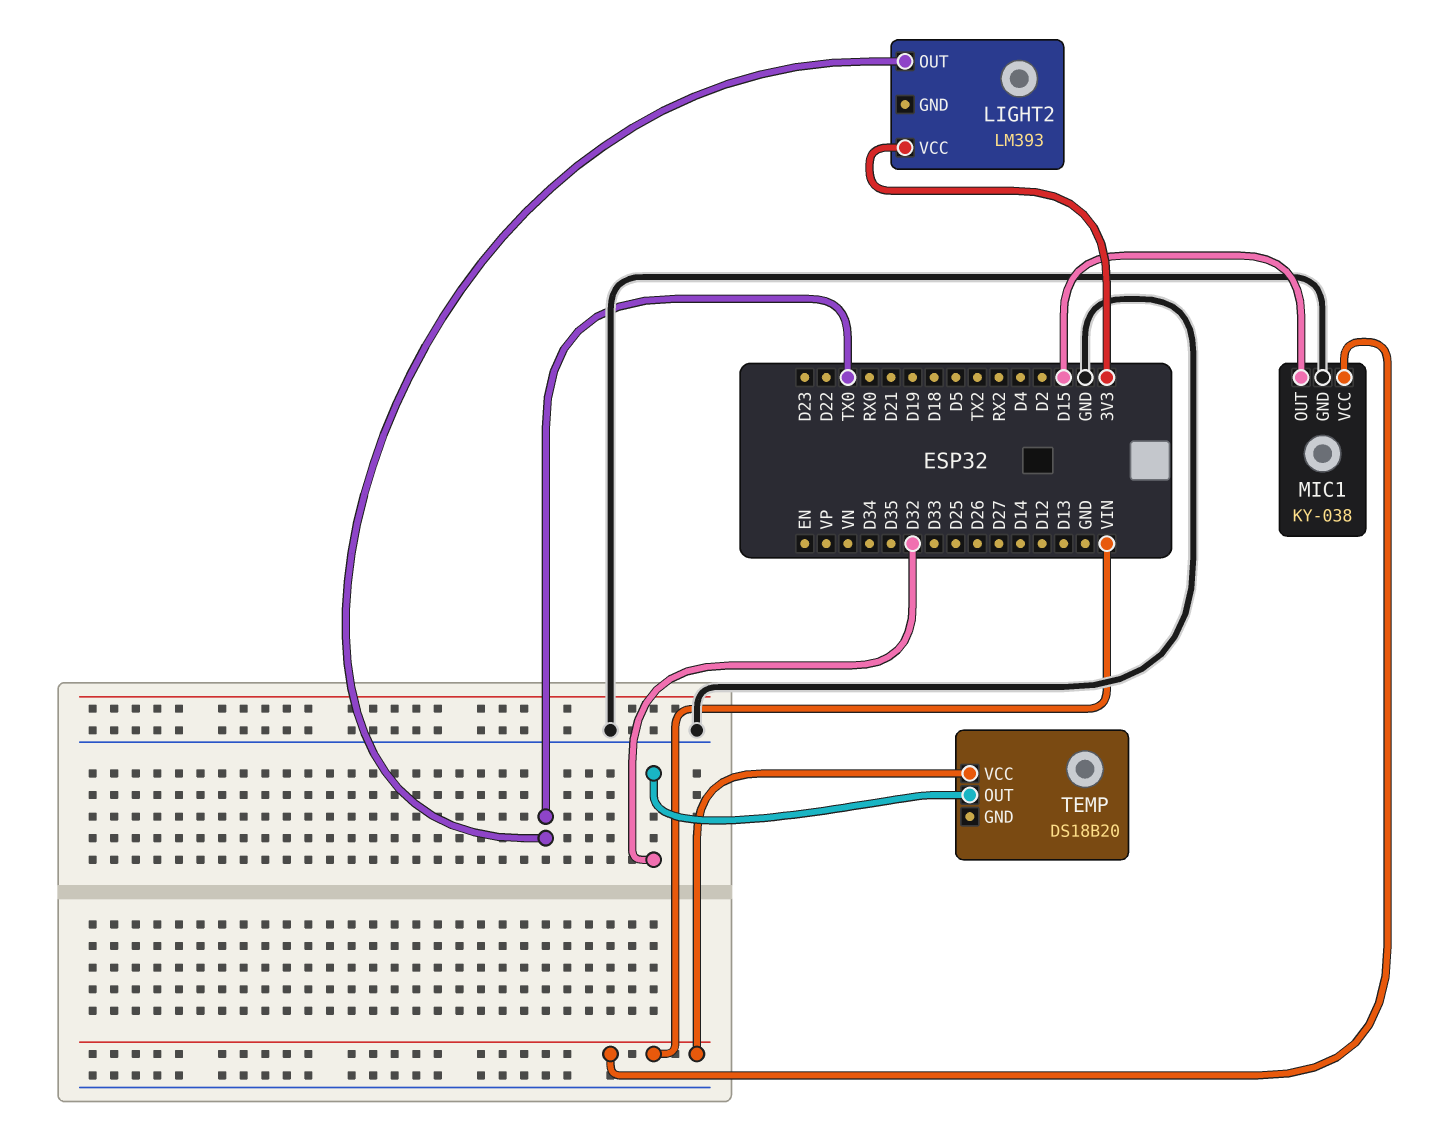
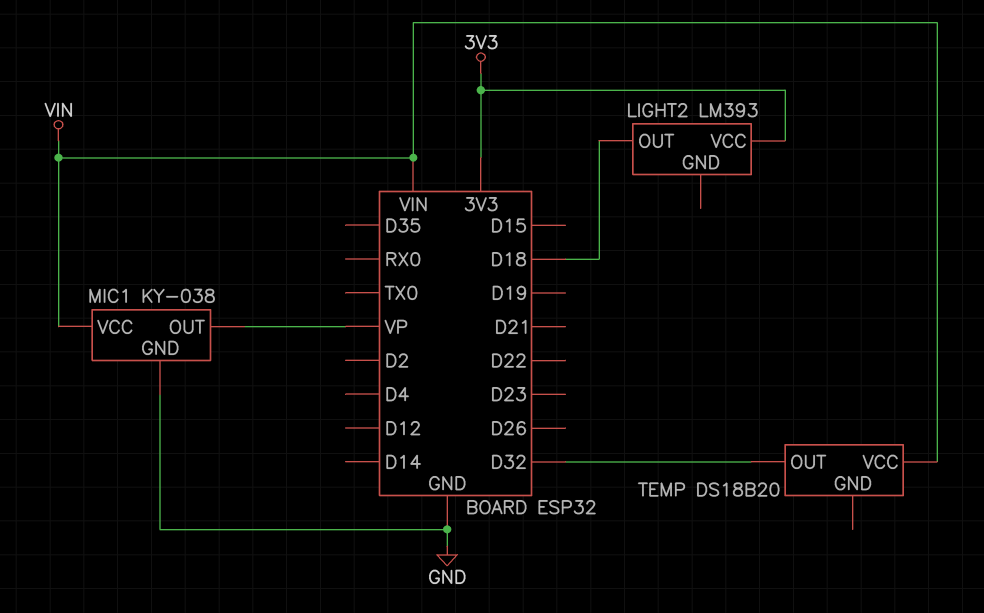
LIGHT2 pin OUT: TX0 -> D18
MIC1 pin OUT: D15 -> VP

